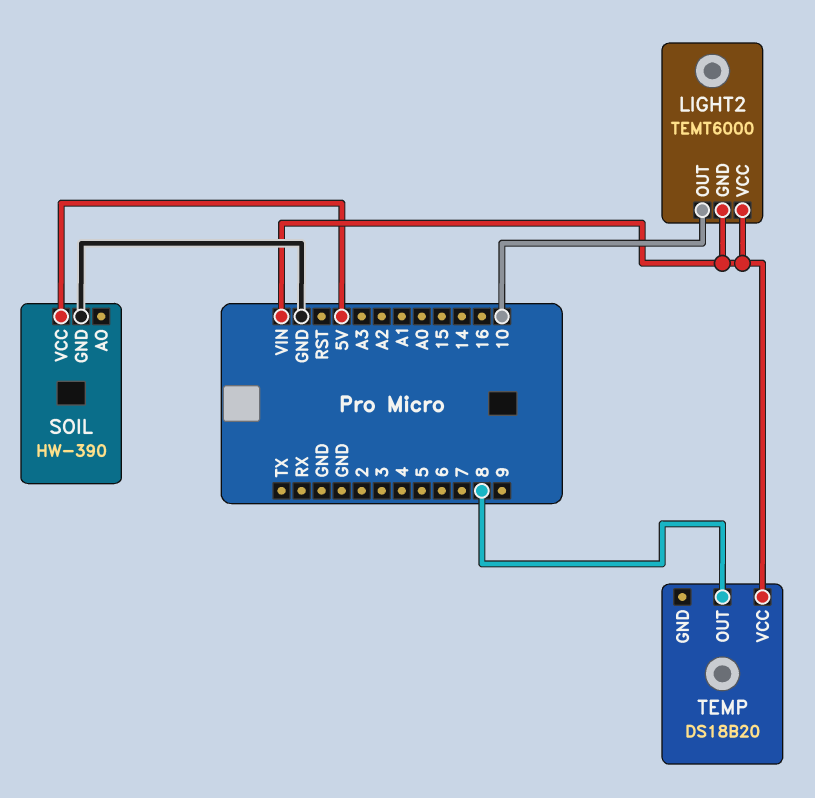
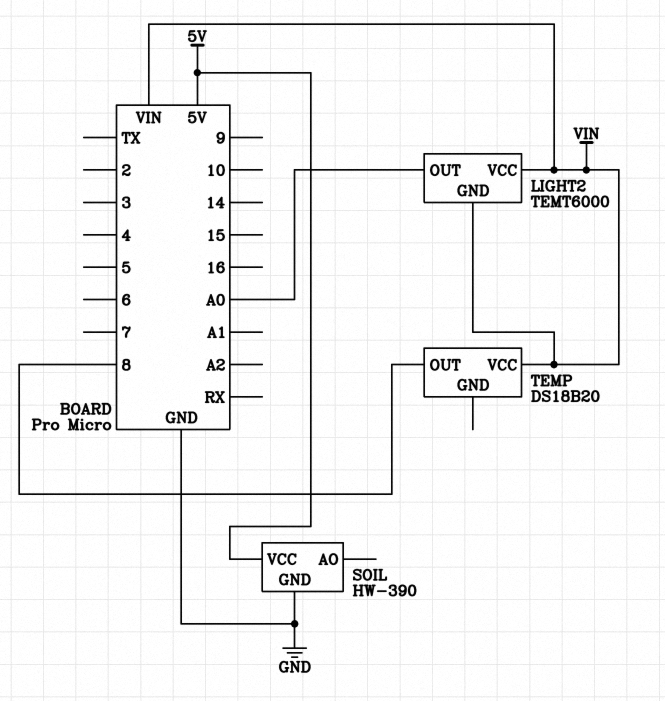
LIGHT2 pin OUT: 10 -> A0

